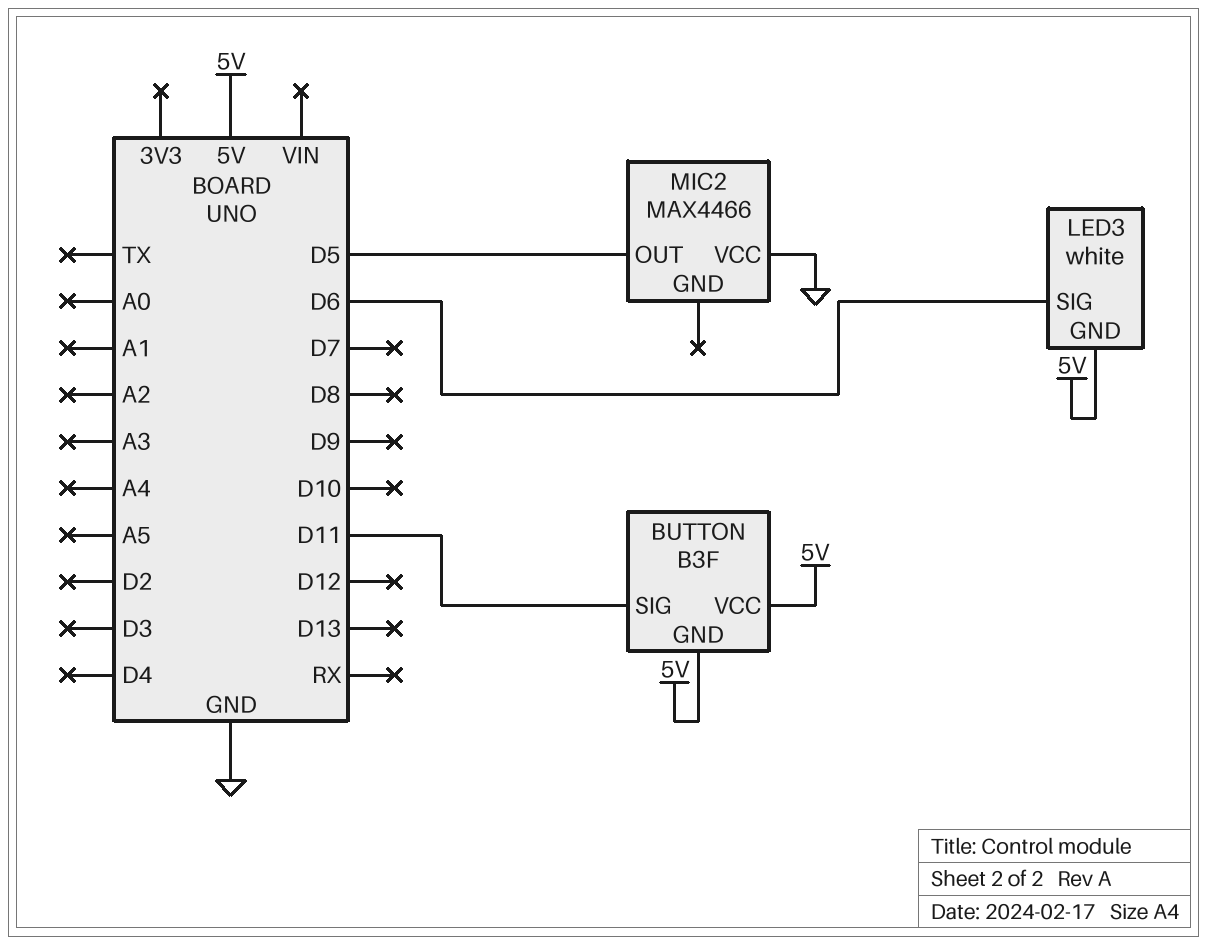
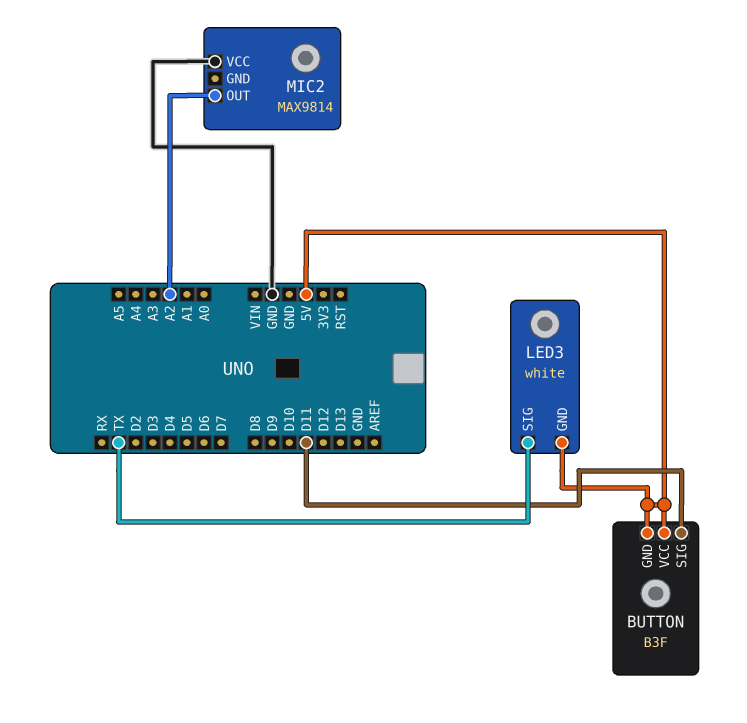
LED3 pin SIG: D6 -> TX
MIC2: MAX4466 -> MAX9814
MIC2 pin OUT: D5 -> A2

